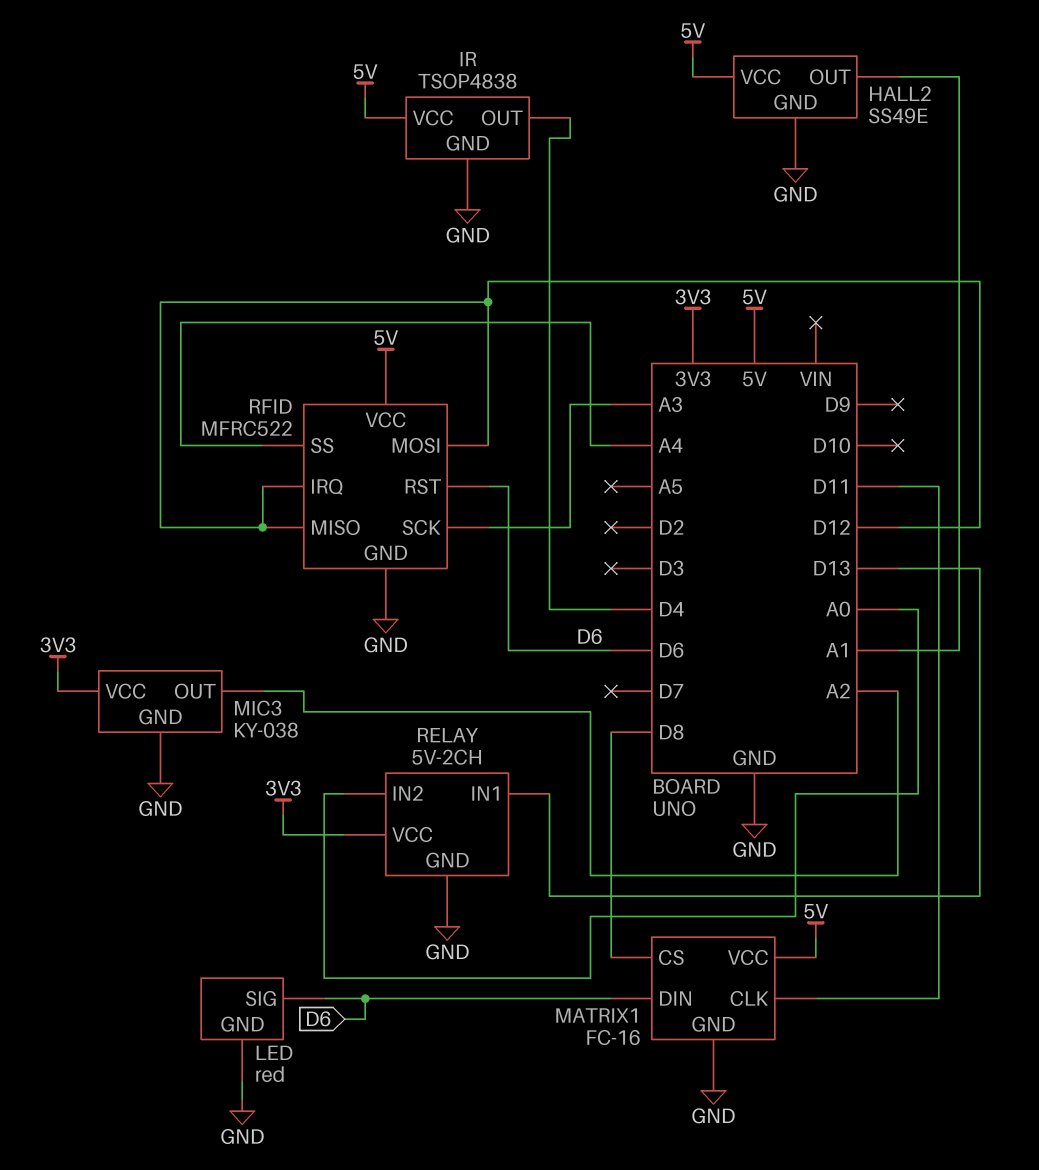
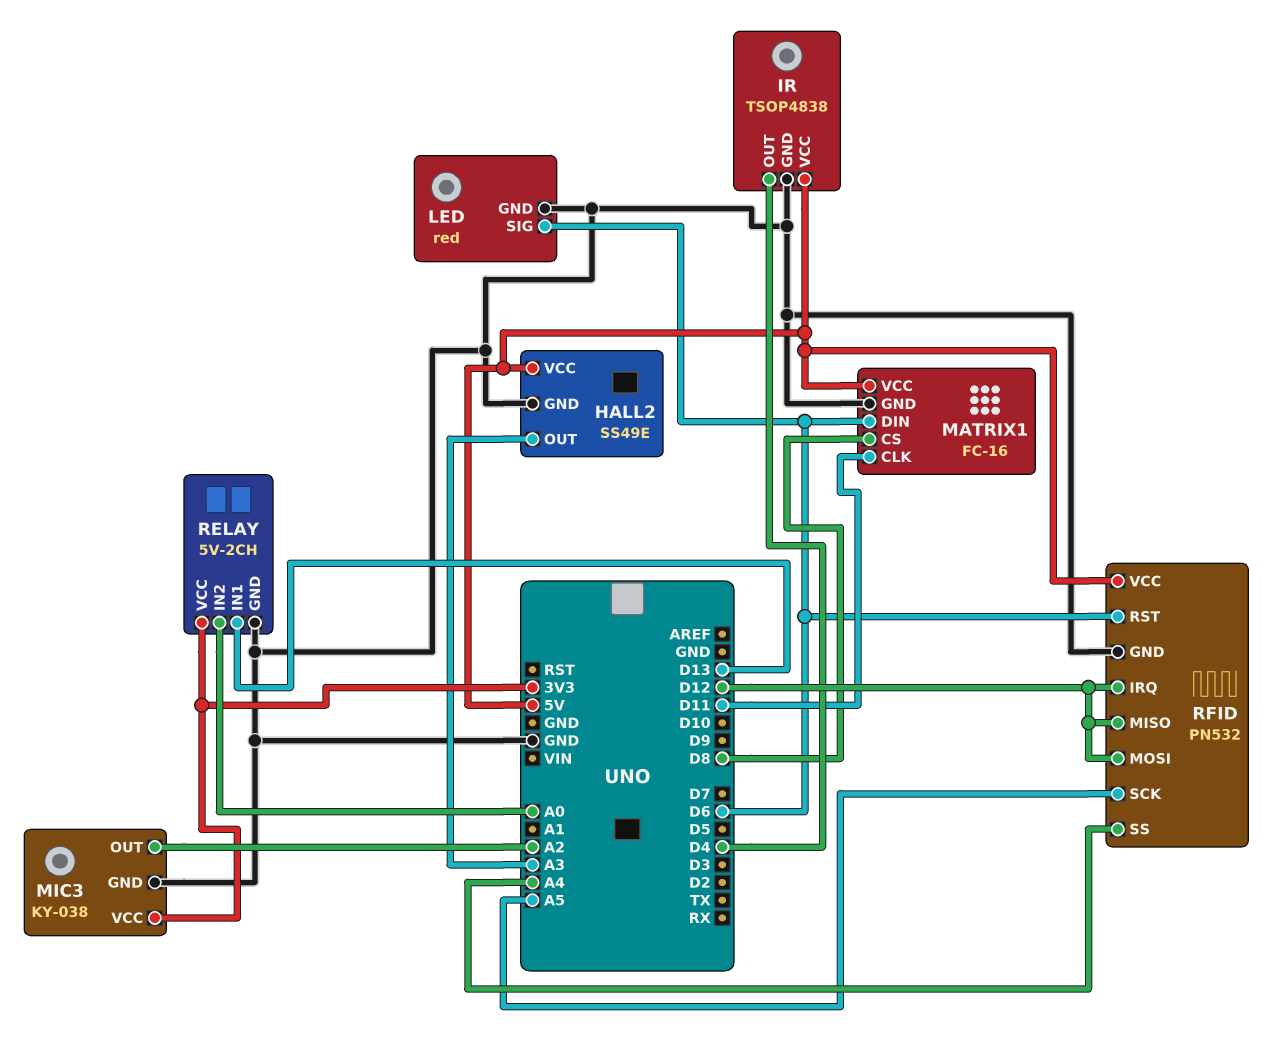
HALL2 pin OUT: A1 -> A3
RFID: MFRC522 -> PN532
RFID pin SCK: A3 -> A5

